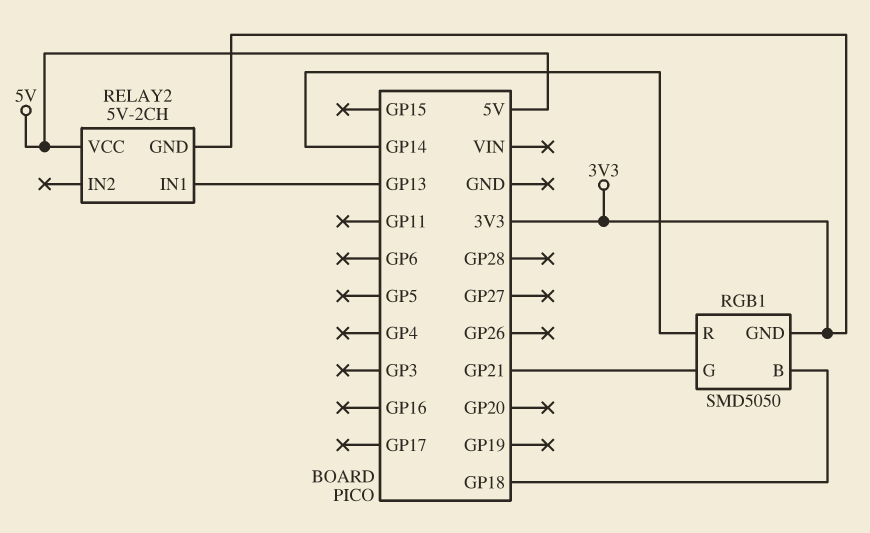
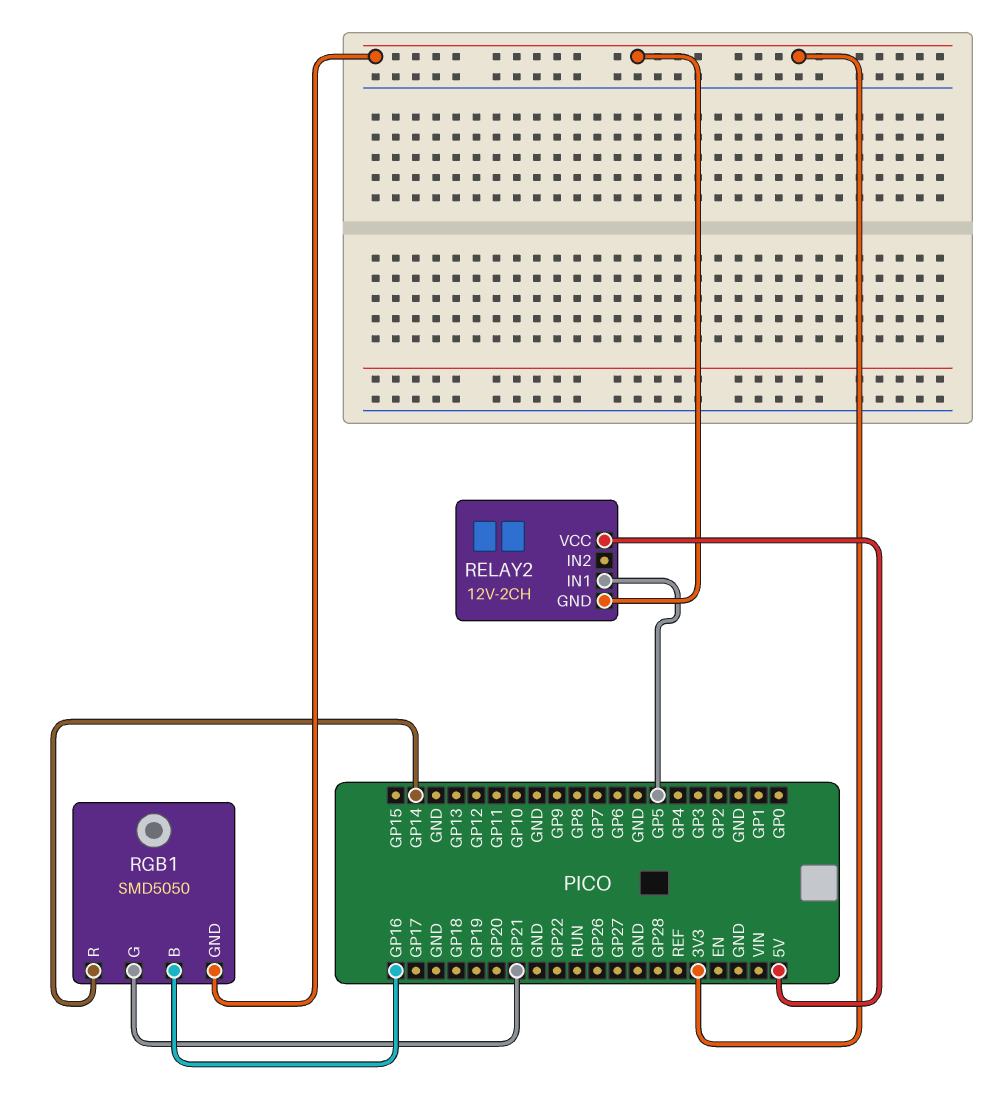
RELAY2: 5V-2CH -> 12V-2CH
RELAY2 pin IN1: GP13 -> GP5
RGB1 pin B: GP18 -> GP16

